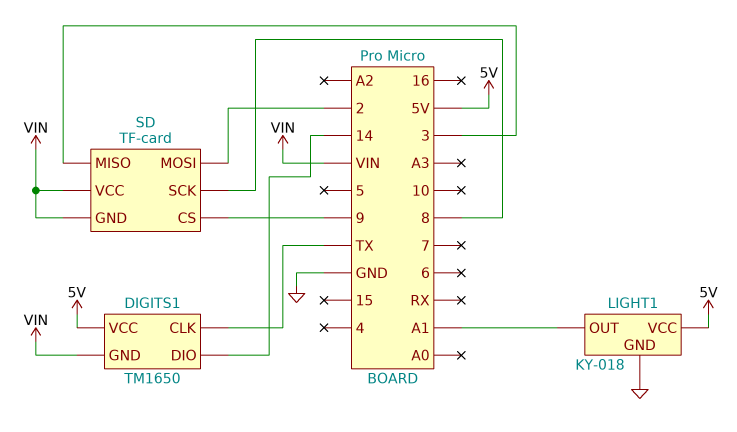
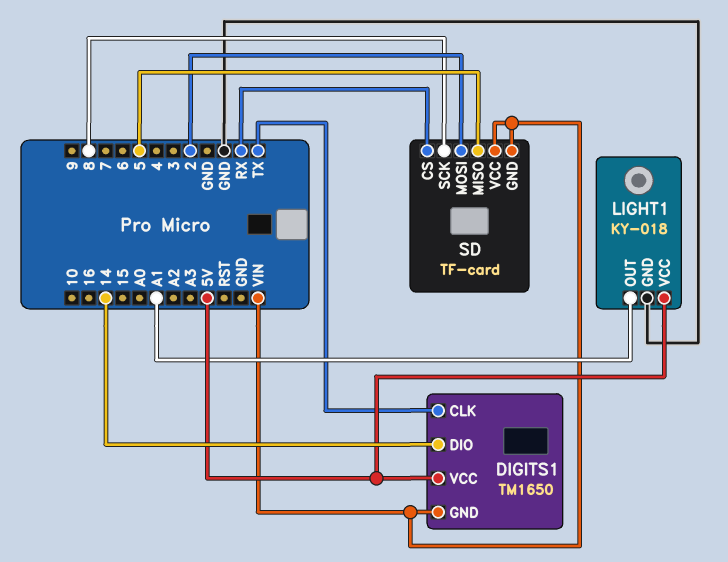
SD pin CS: 9 -> RX
SD pin MISO: 3 -> 5

